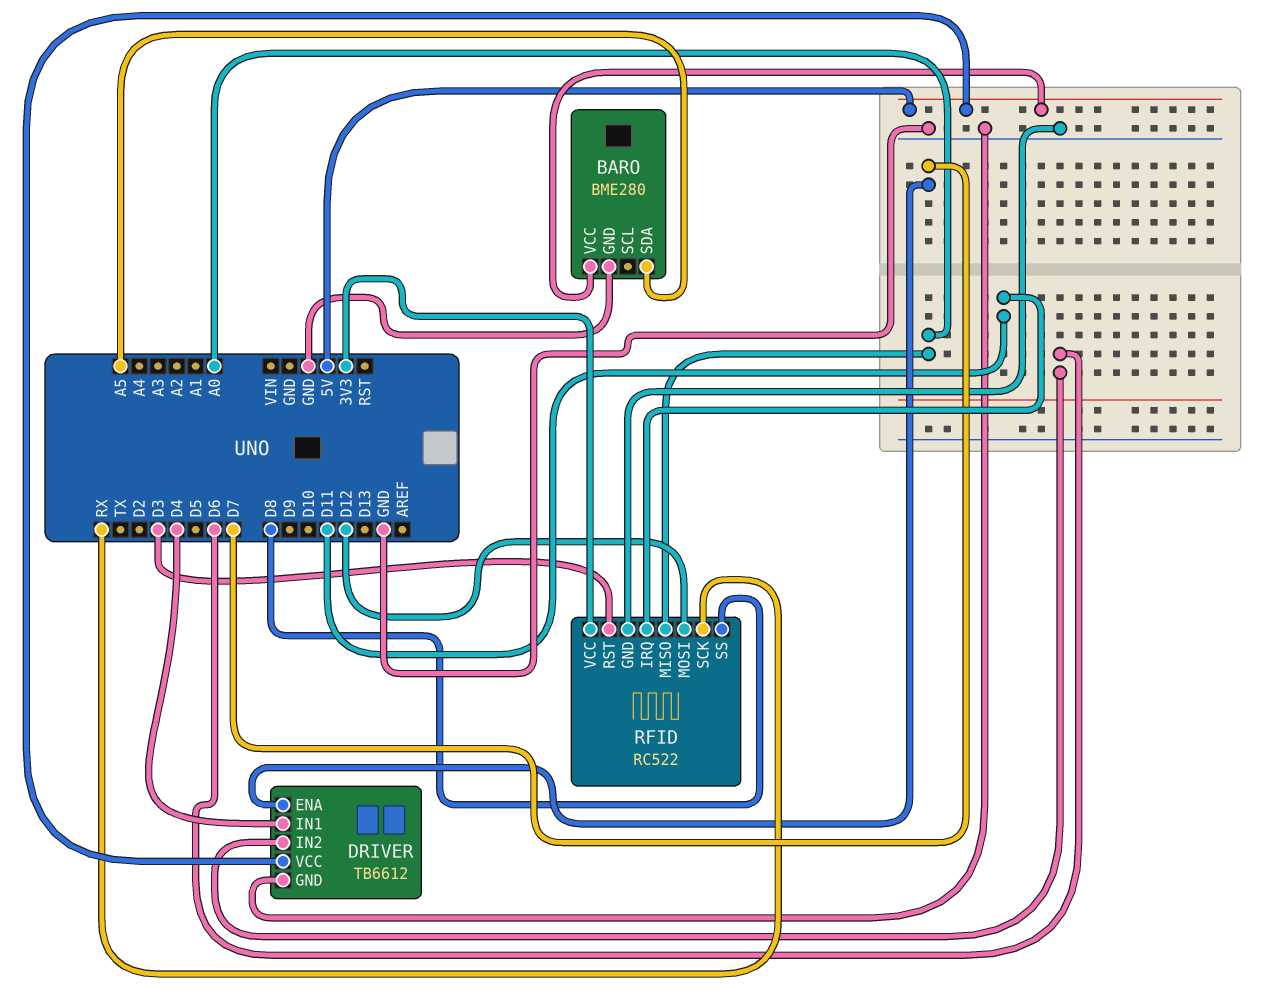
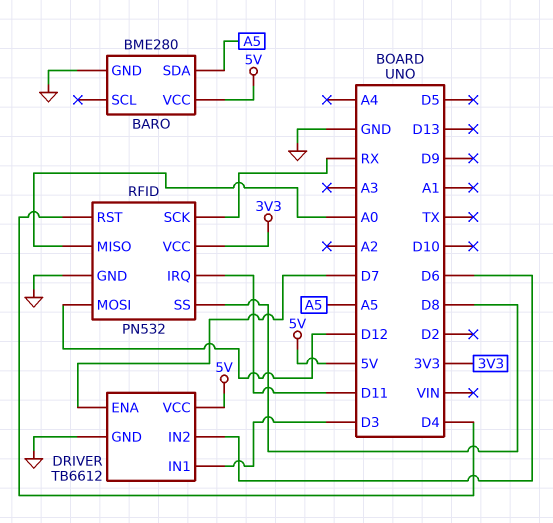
DRIVER pin IN1: D4 -> D3
RFID: RC522 -> PN532
RFID pin RST: D3 -> D4

